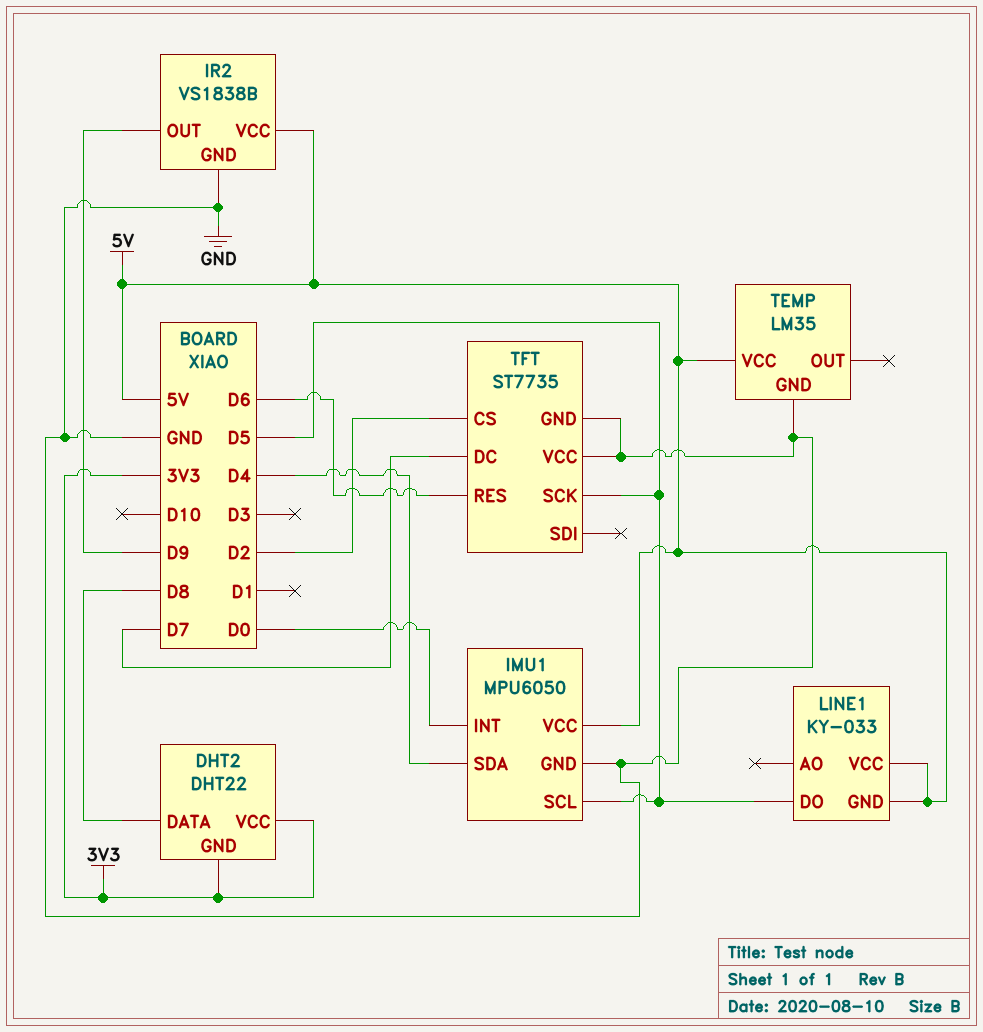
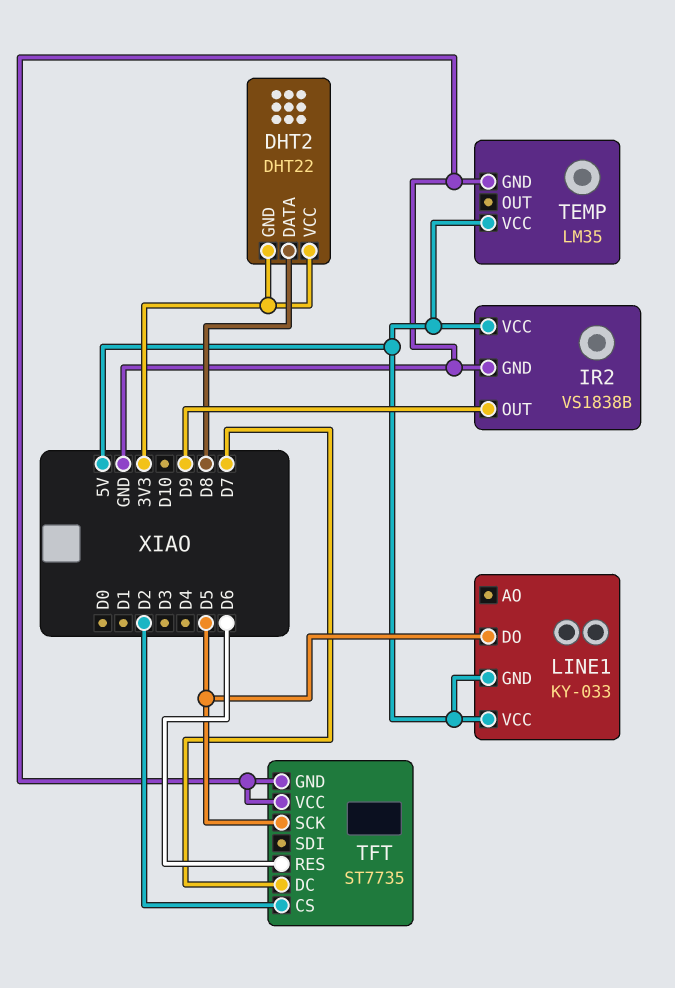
IMU1: MPU6050 -> none
IMU1 pin GND: GND -> none
IMU1 pin INT: D0 -> none
IMU1 pin SCL: D5 -> none
IMU1 pin SDA: D4 -> none
IMU1 pin VCC: 5V -> none

